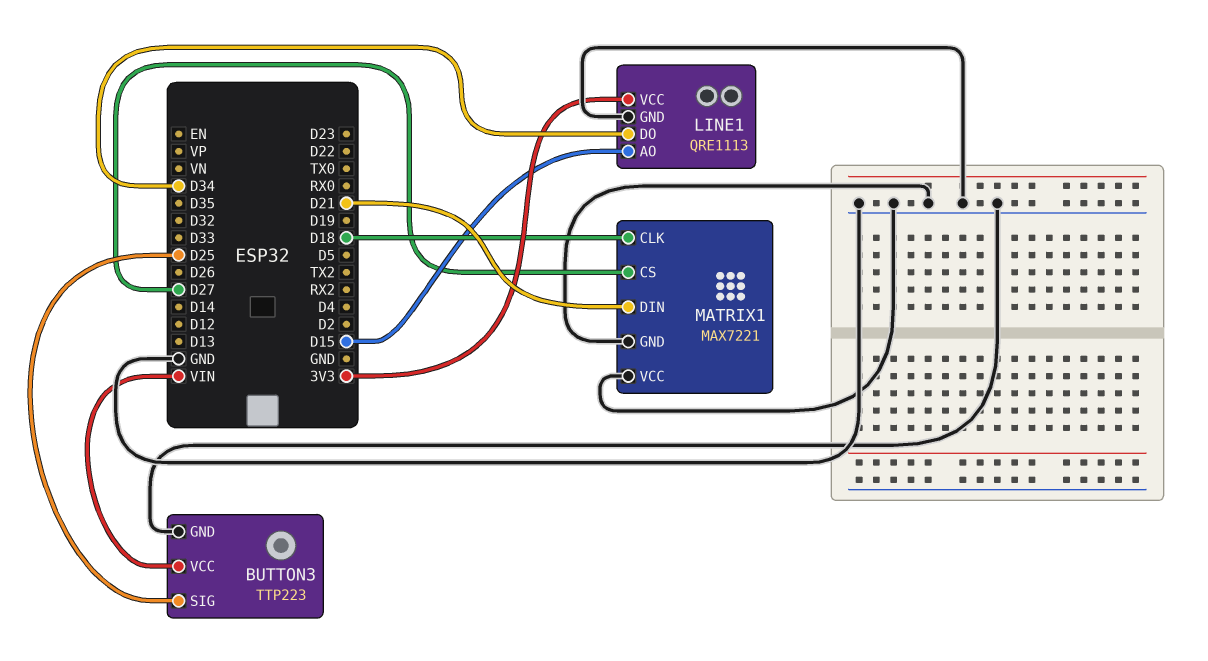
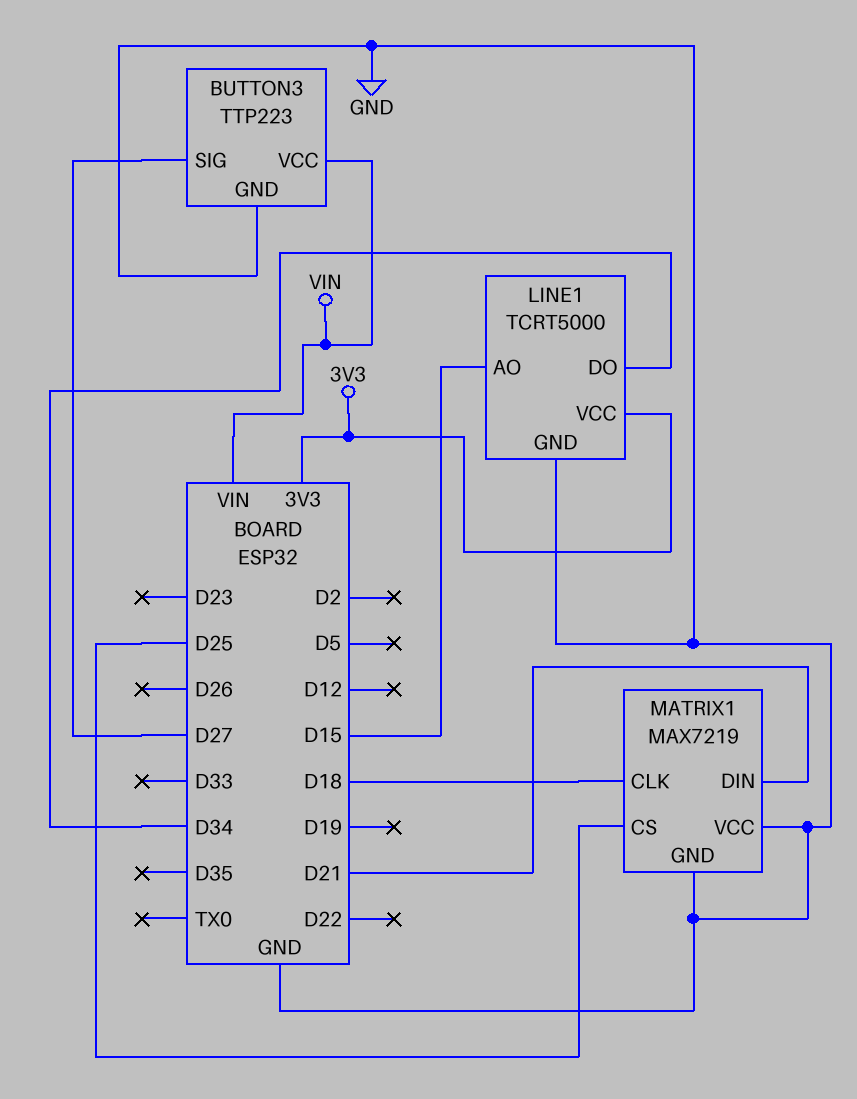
BUTTON3 pin SIG: D25 -> D27
LINE1: QRE1113 -> TCRT5000
MATRIX1: MAX7221 -> MAX7219
MATRIX1 pin CS: D27 -> D25

